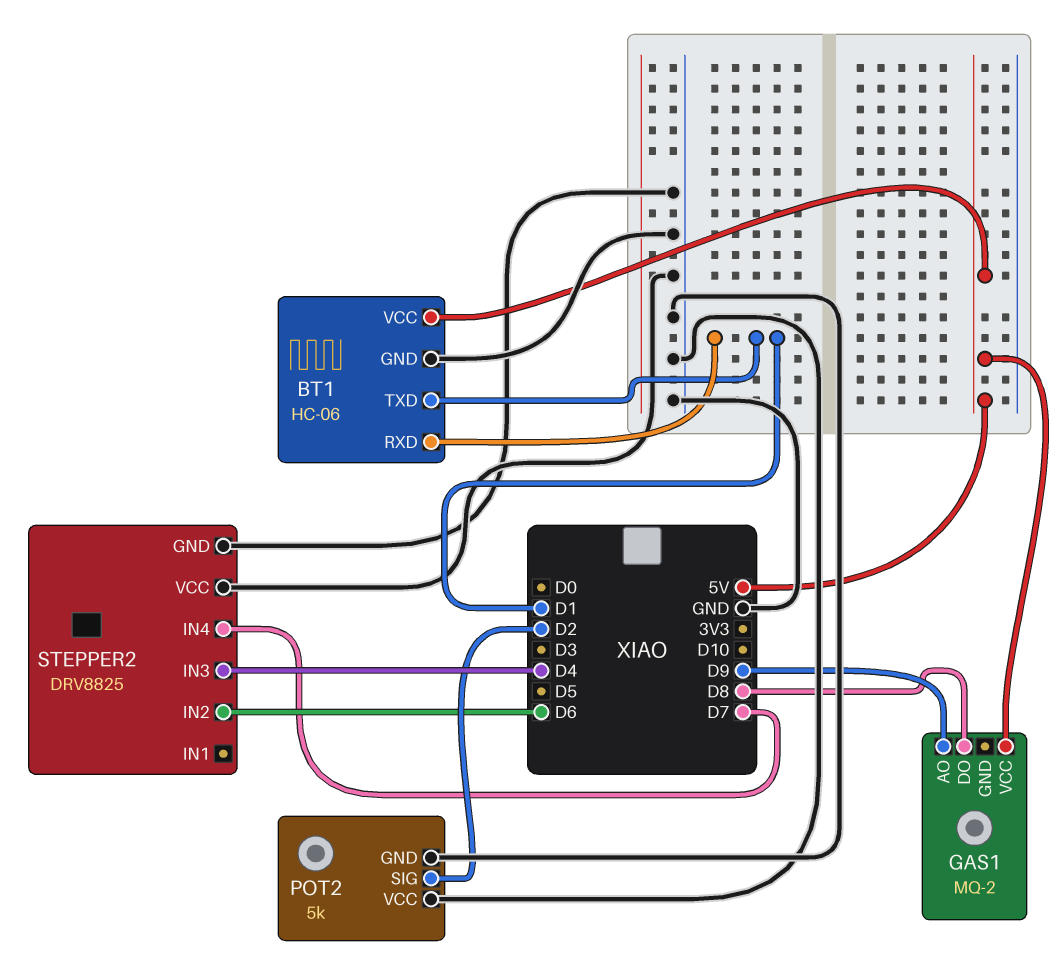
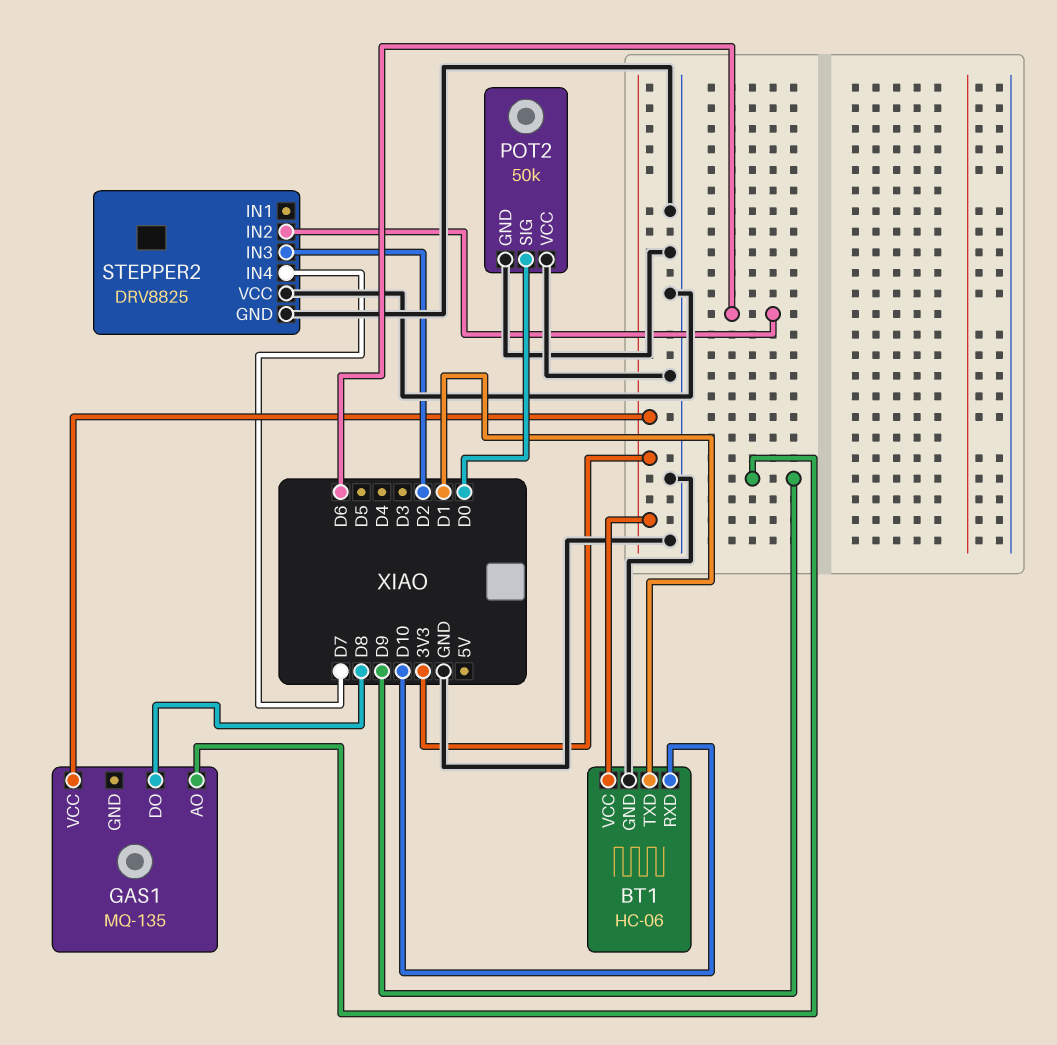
BT1 pin RXD: D1 -> D10
BT1 pin VCC: 5V -> 3V3
GAS1: MQ-2 -> MQ-135
GAS1 pin VCC: 5V -> 3V3
POT2: 5k -> 50k
POT2 pin SIG: D2 -> D0
STEPPER2 pin IN3: D4 -> D2

